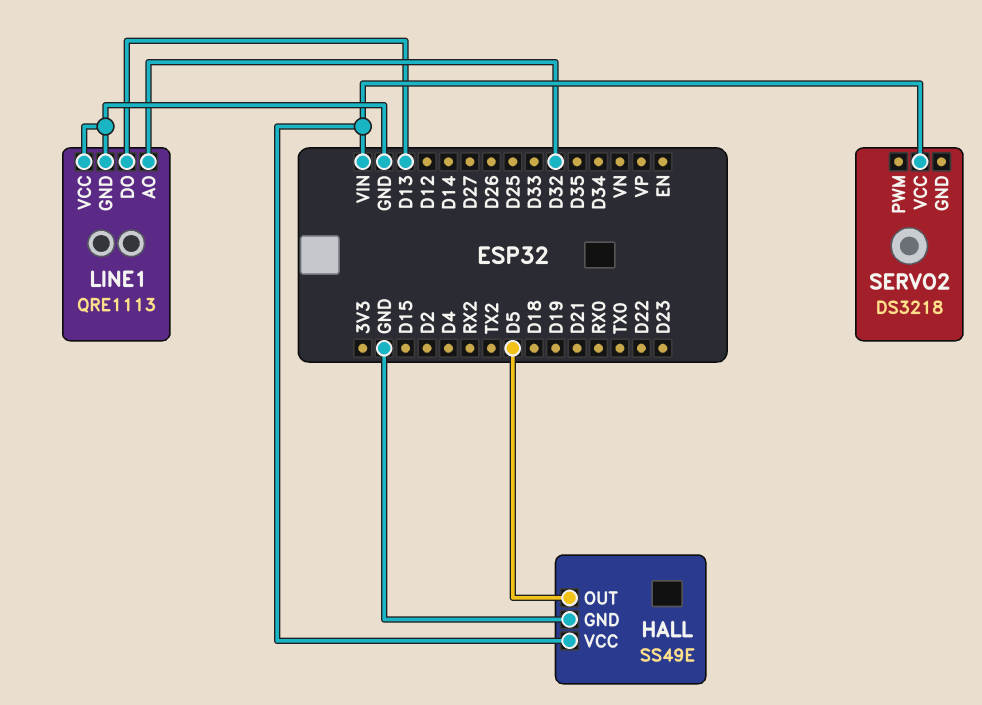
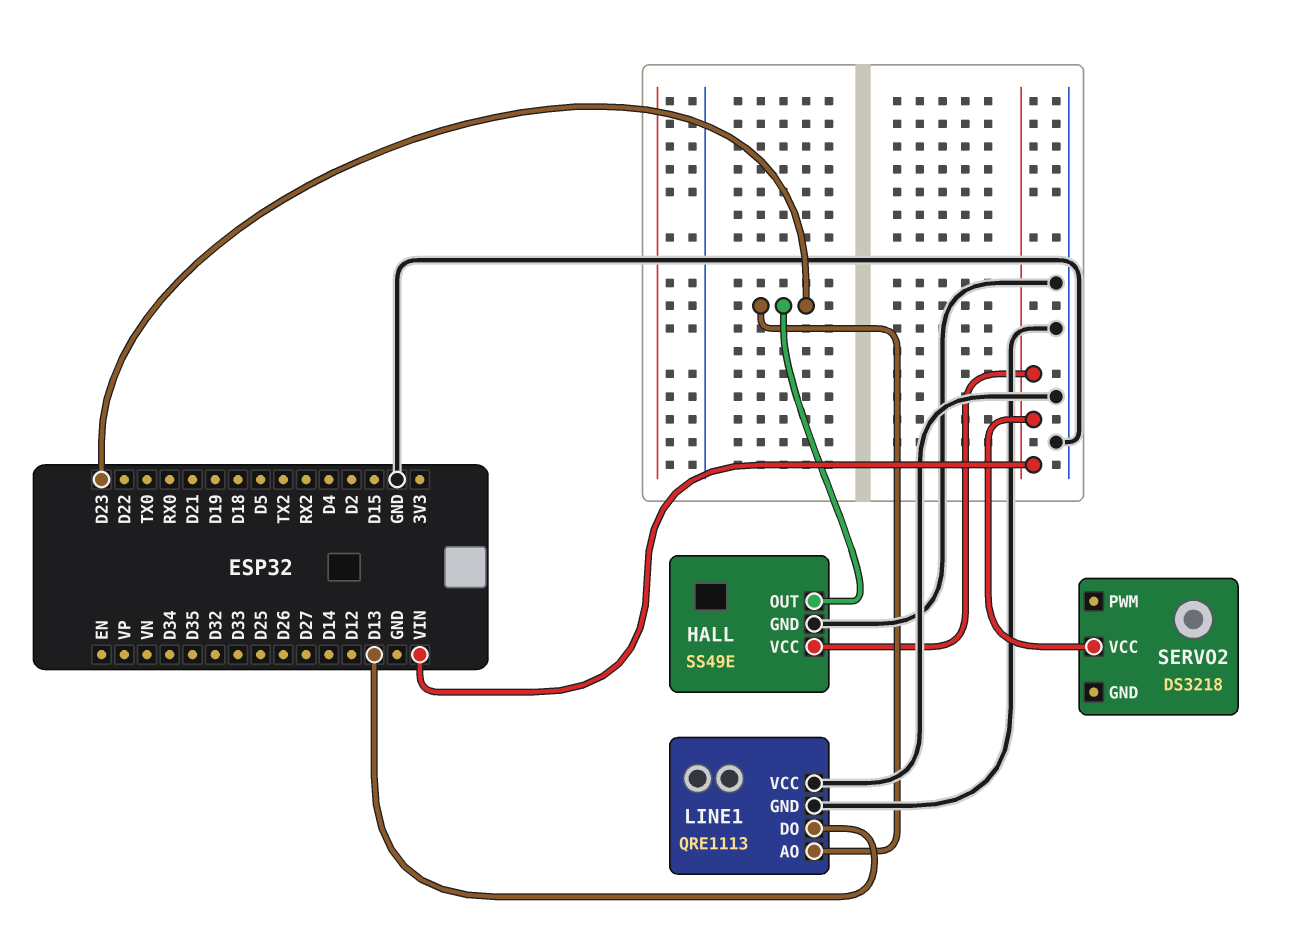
HALL pin OUT: D5 -> D23
LINE1 pin AO: D32 -> D23

